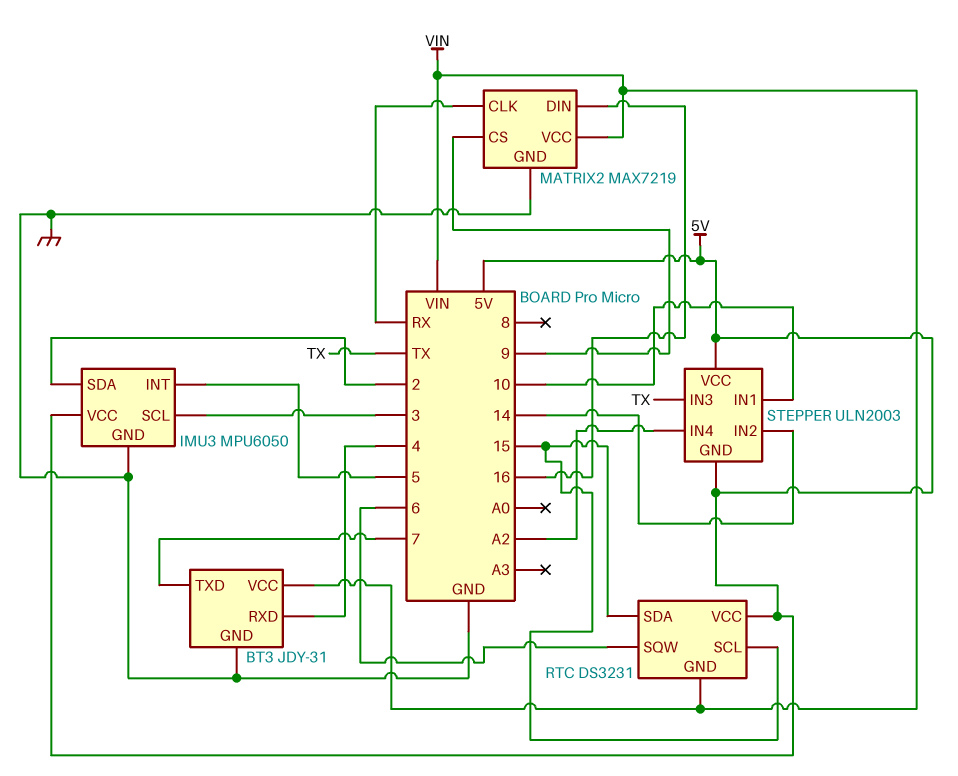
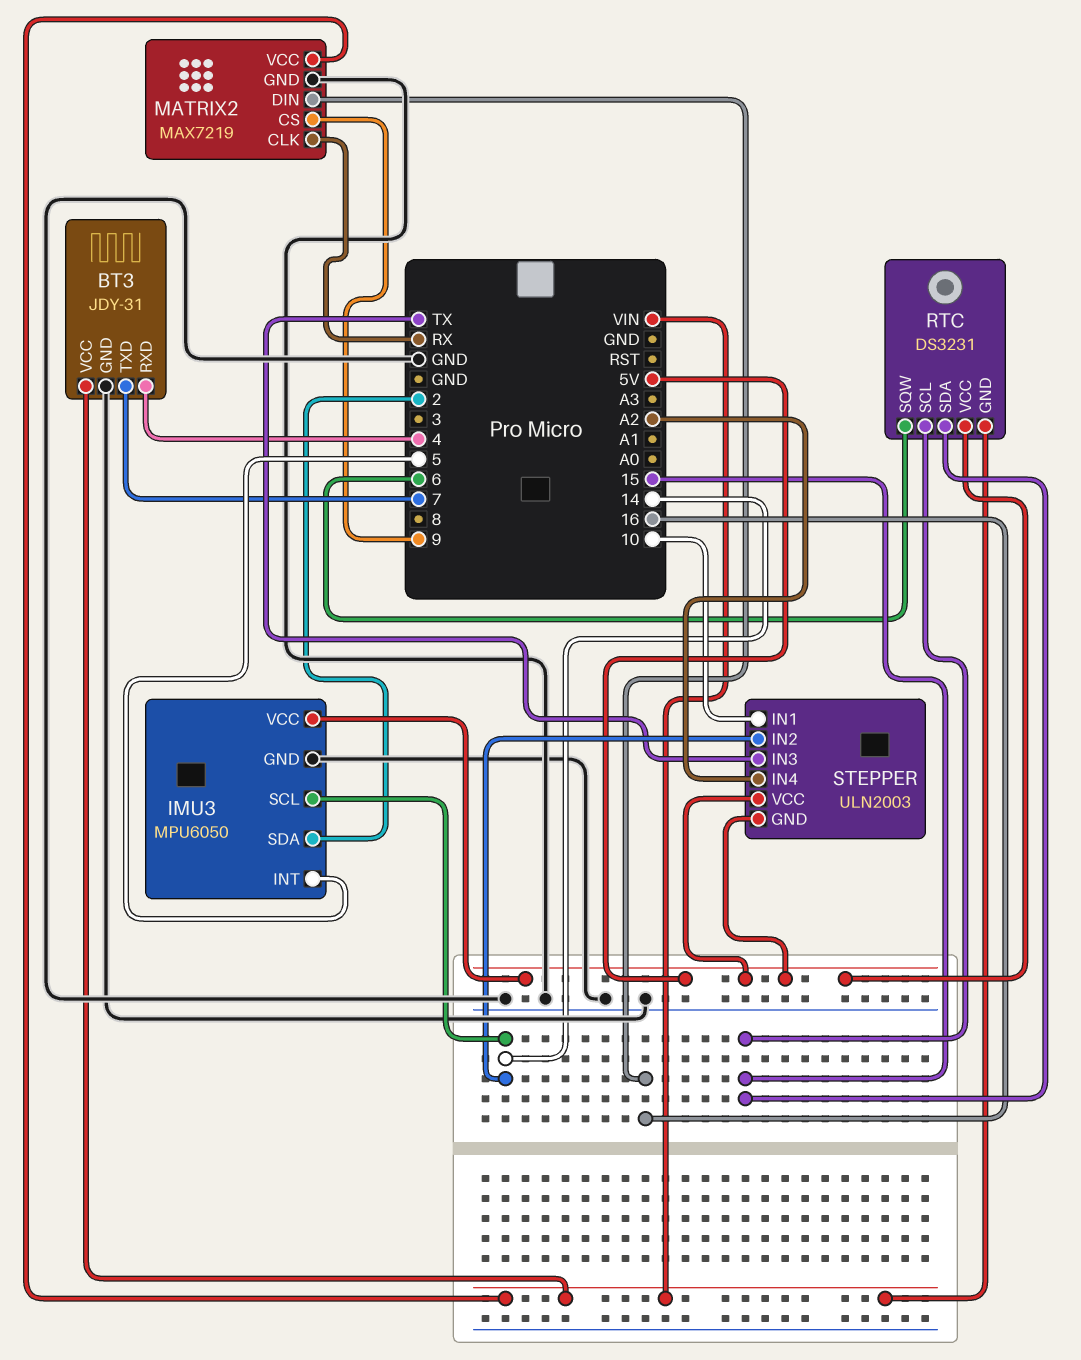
IMU3 pin SCL: 3 -> 14

